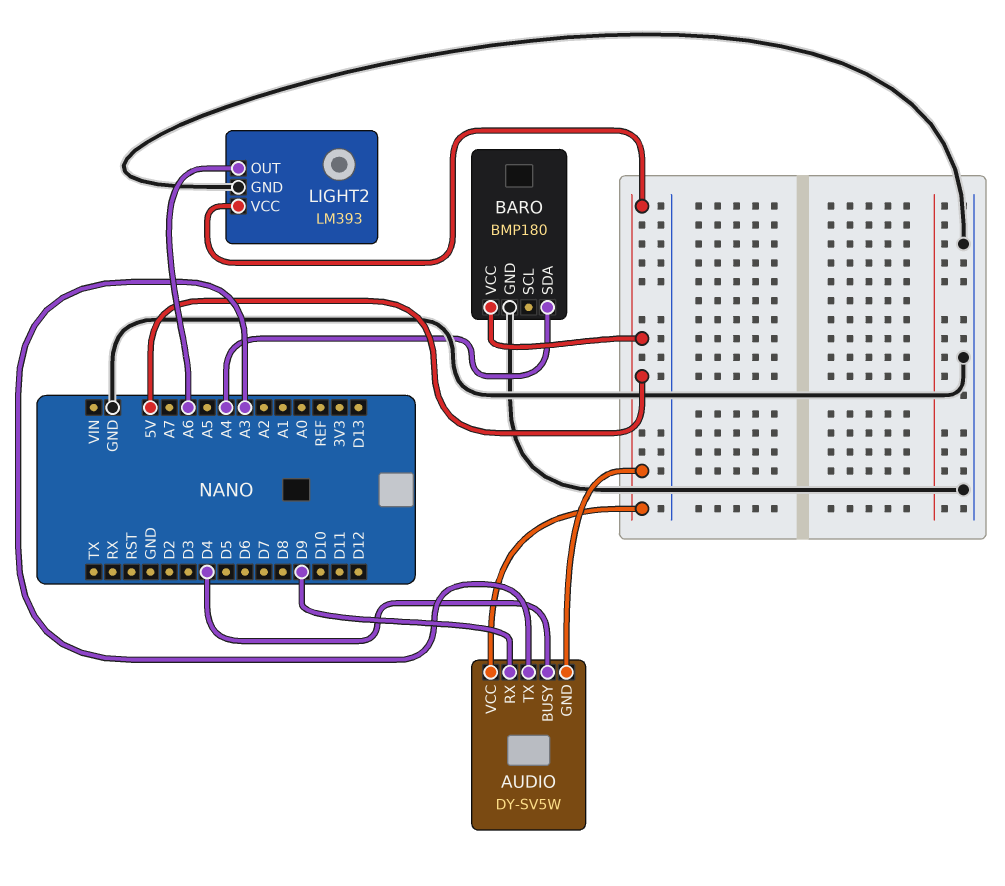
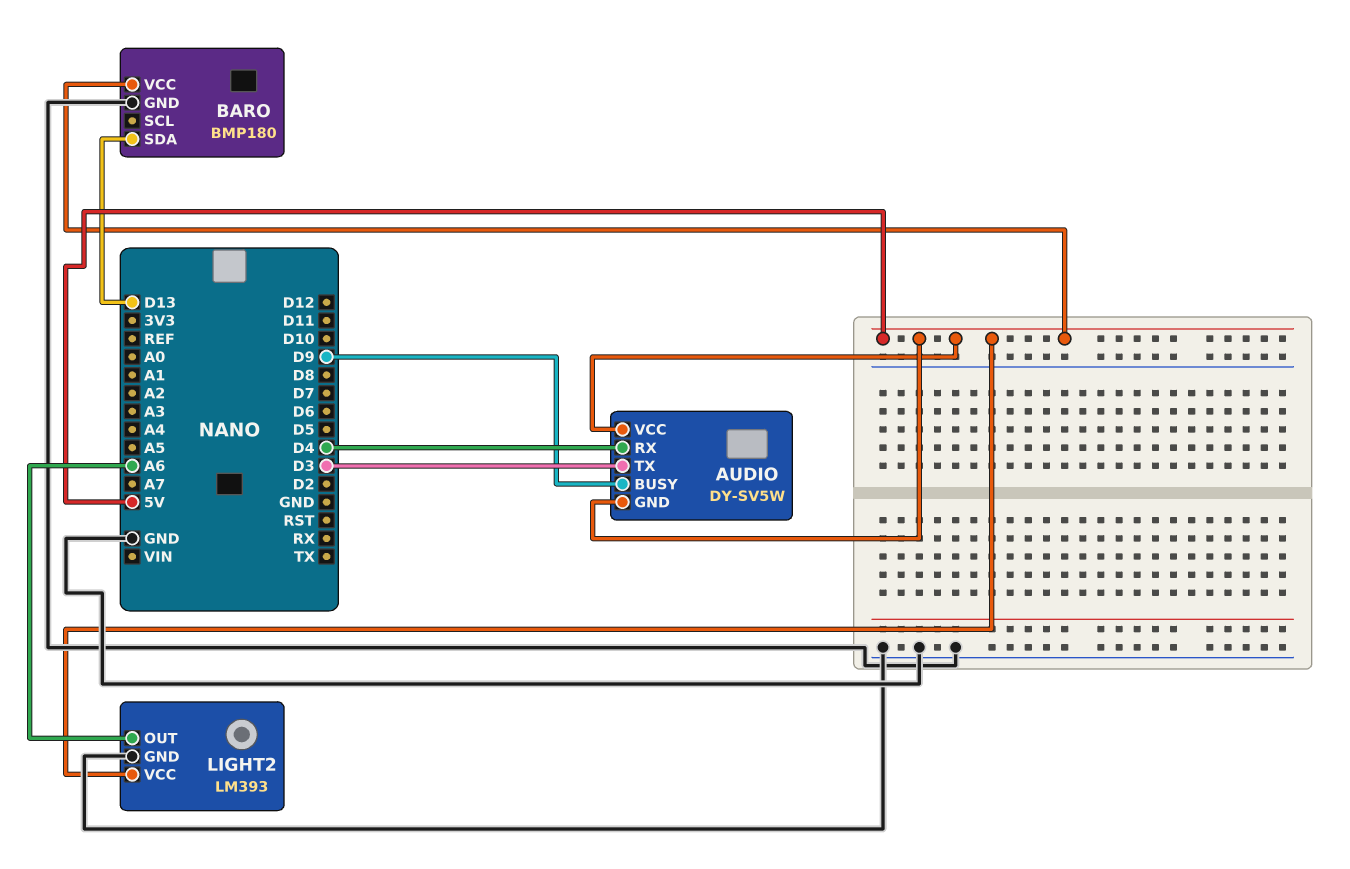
AUDIO pin BUSY: D4 -> D9
AUDIO pin RX: D9 -> D4
AUDIO pin TX: A3 -> D3
BARO pin SDA: A4 -> D13

